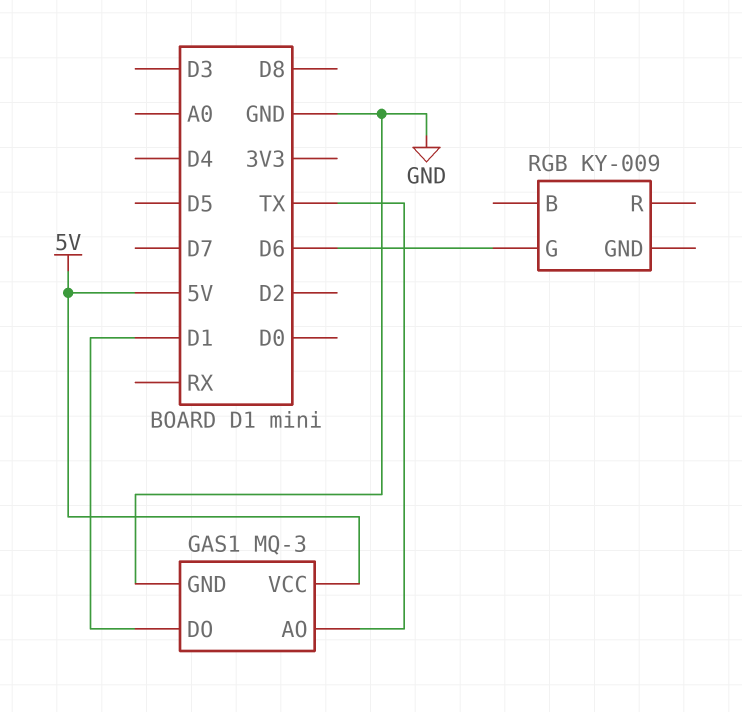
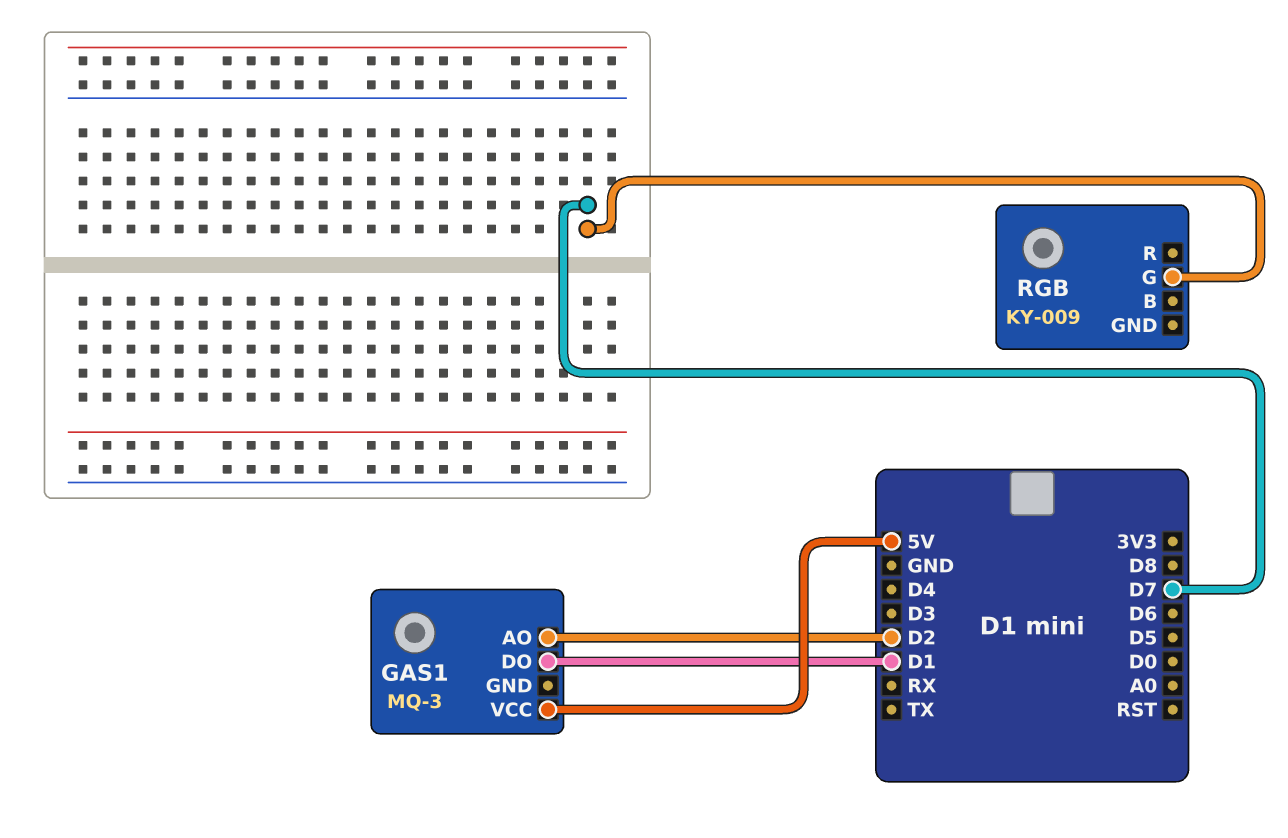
GAS1 pin AO: TX -> D2
GAS1 pin GND: GND -> none
RGB pin G: D6 -> D7

